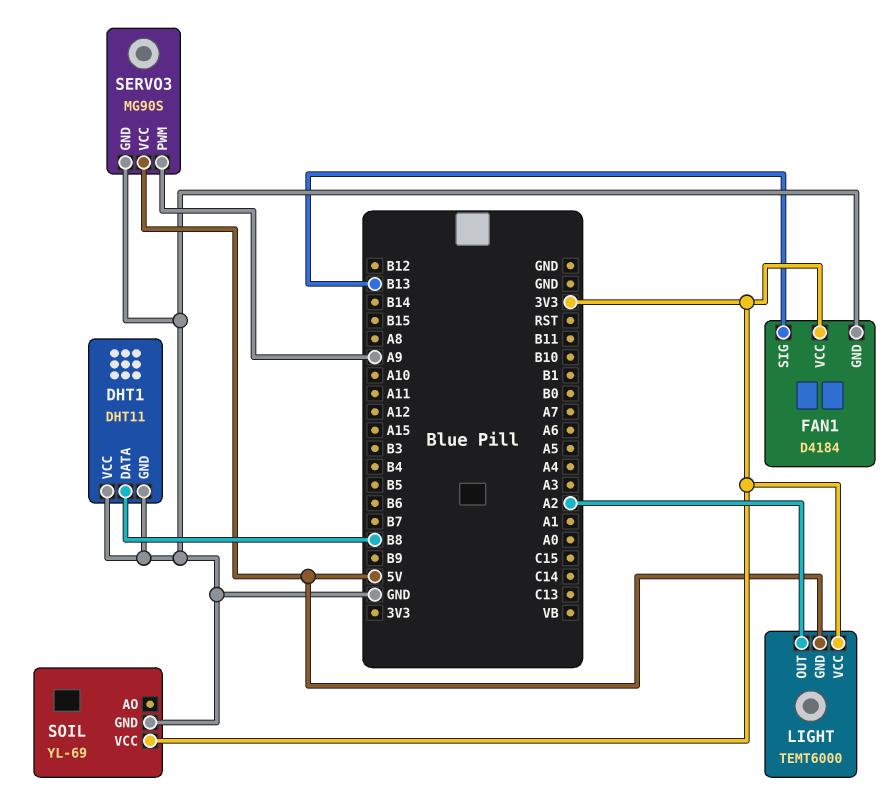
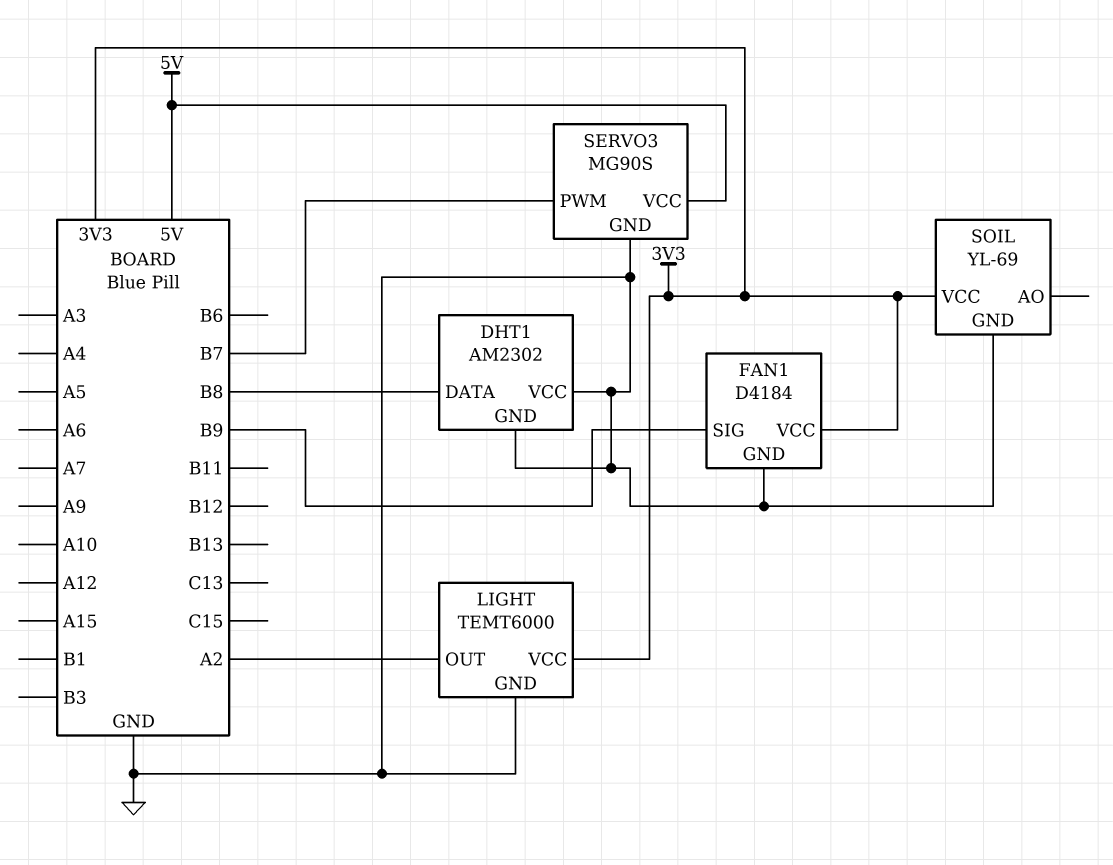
DHT1: DHT11 -> AM2302
FAN1 pin SIG: B13 -> B9
LIGHT pin GND: 5V -> GND
SERVO3 pin PWM: A9 -> B7

